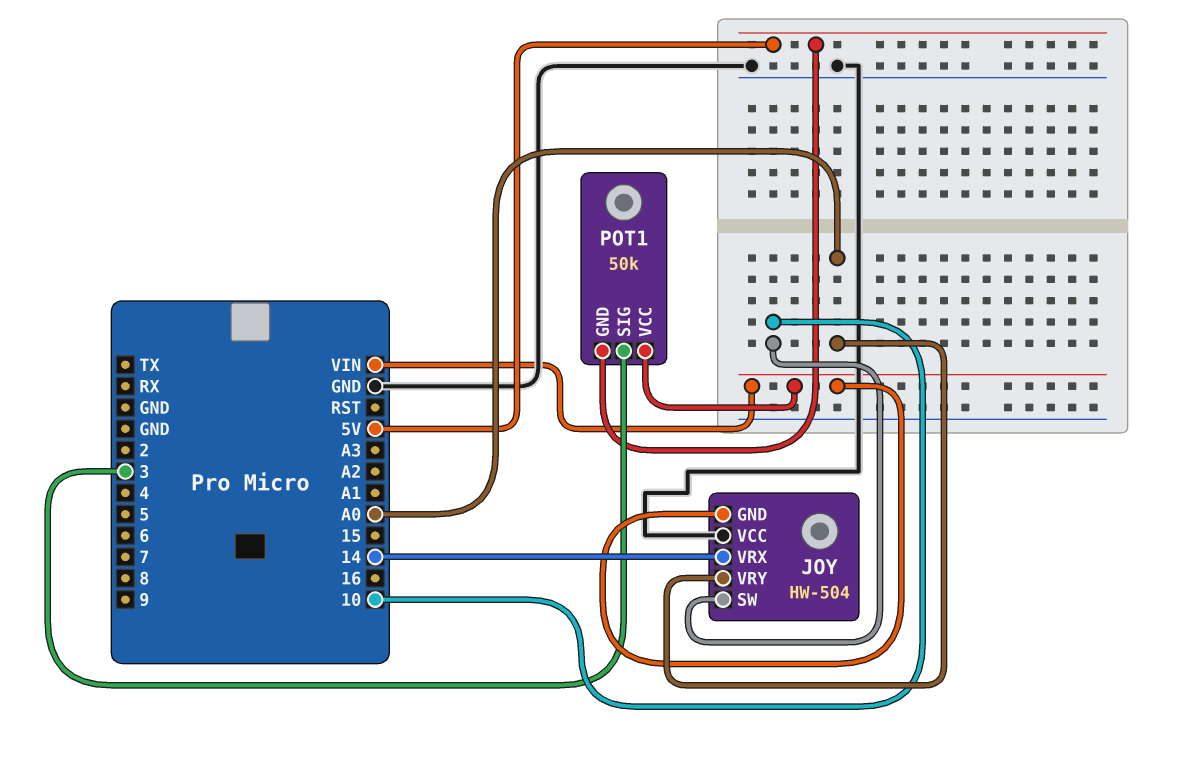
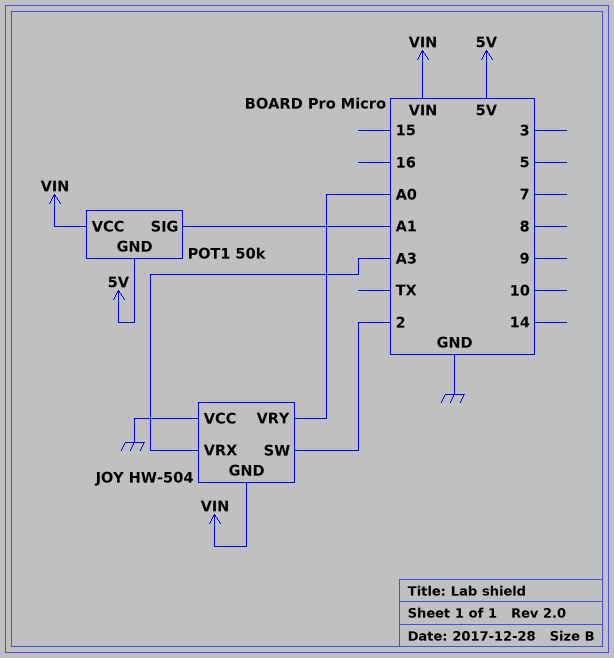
JOY pin SW: 10 -> 2
JOY pin VRX: 14 -> A3
POT1 pin SIG: 3 -> A1

